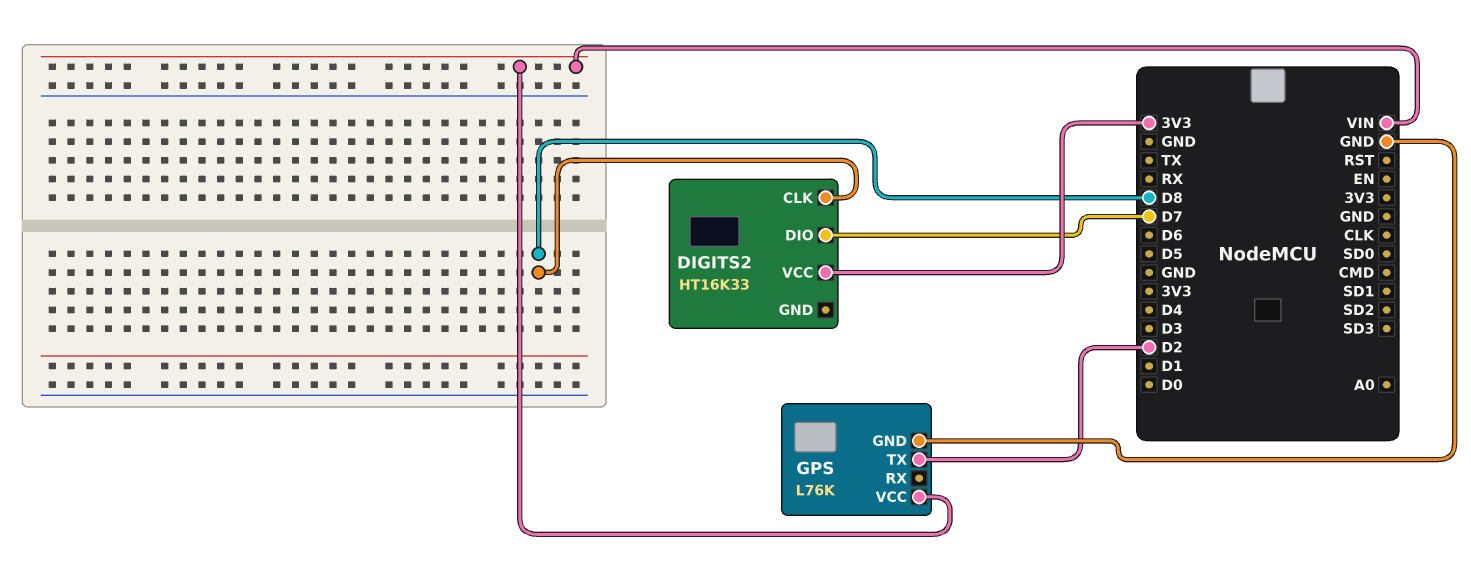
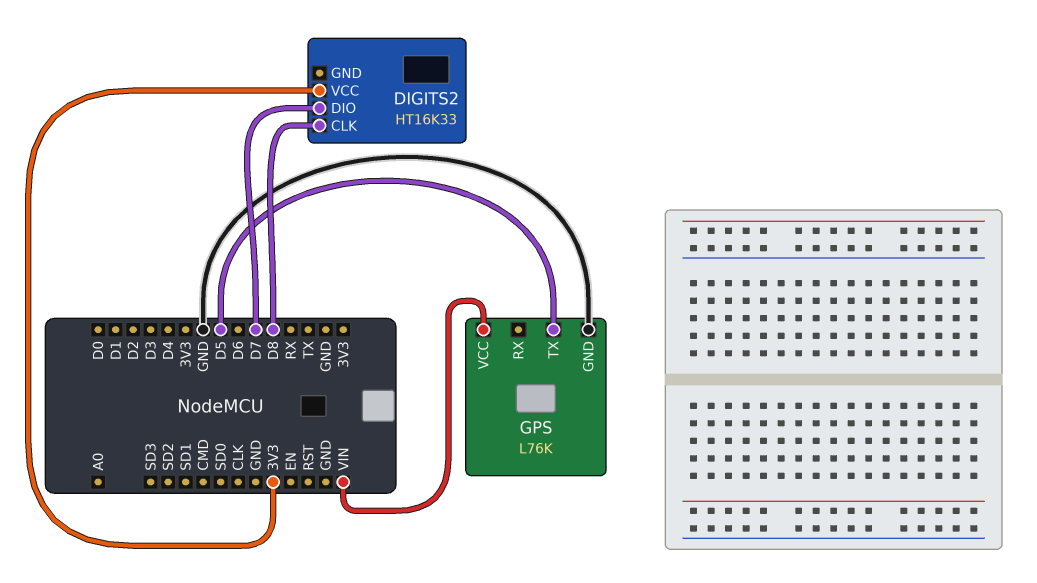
GPS pin TX: D2 -> D5

